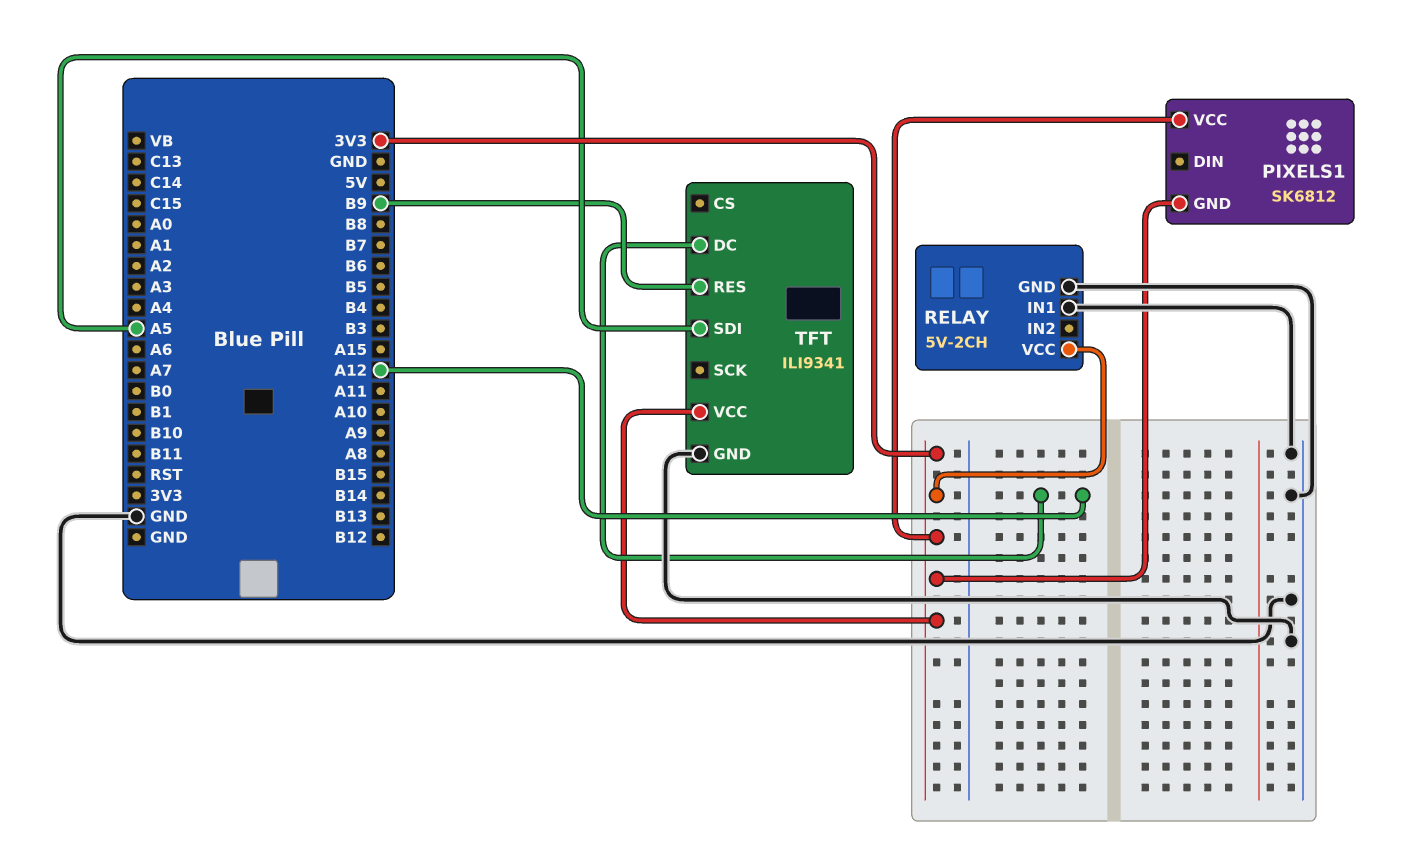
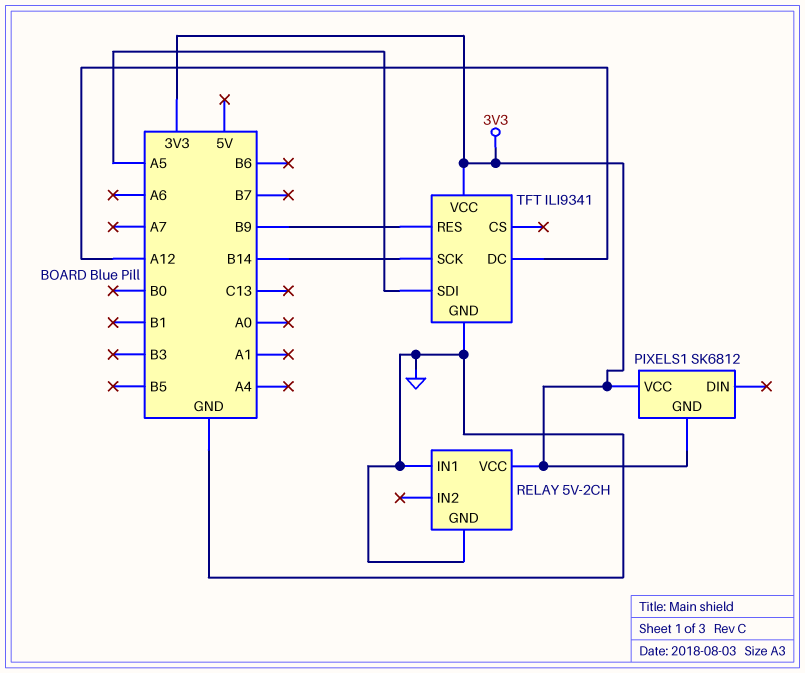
TFT pin SCK: none -> B14

